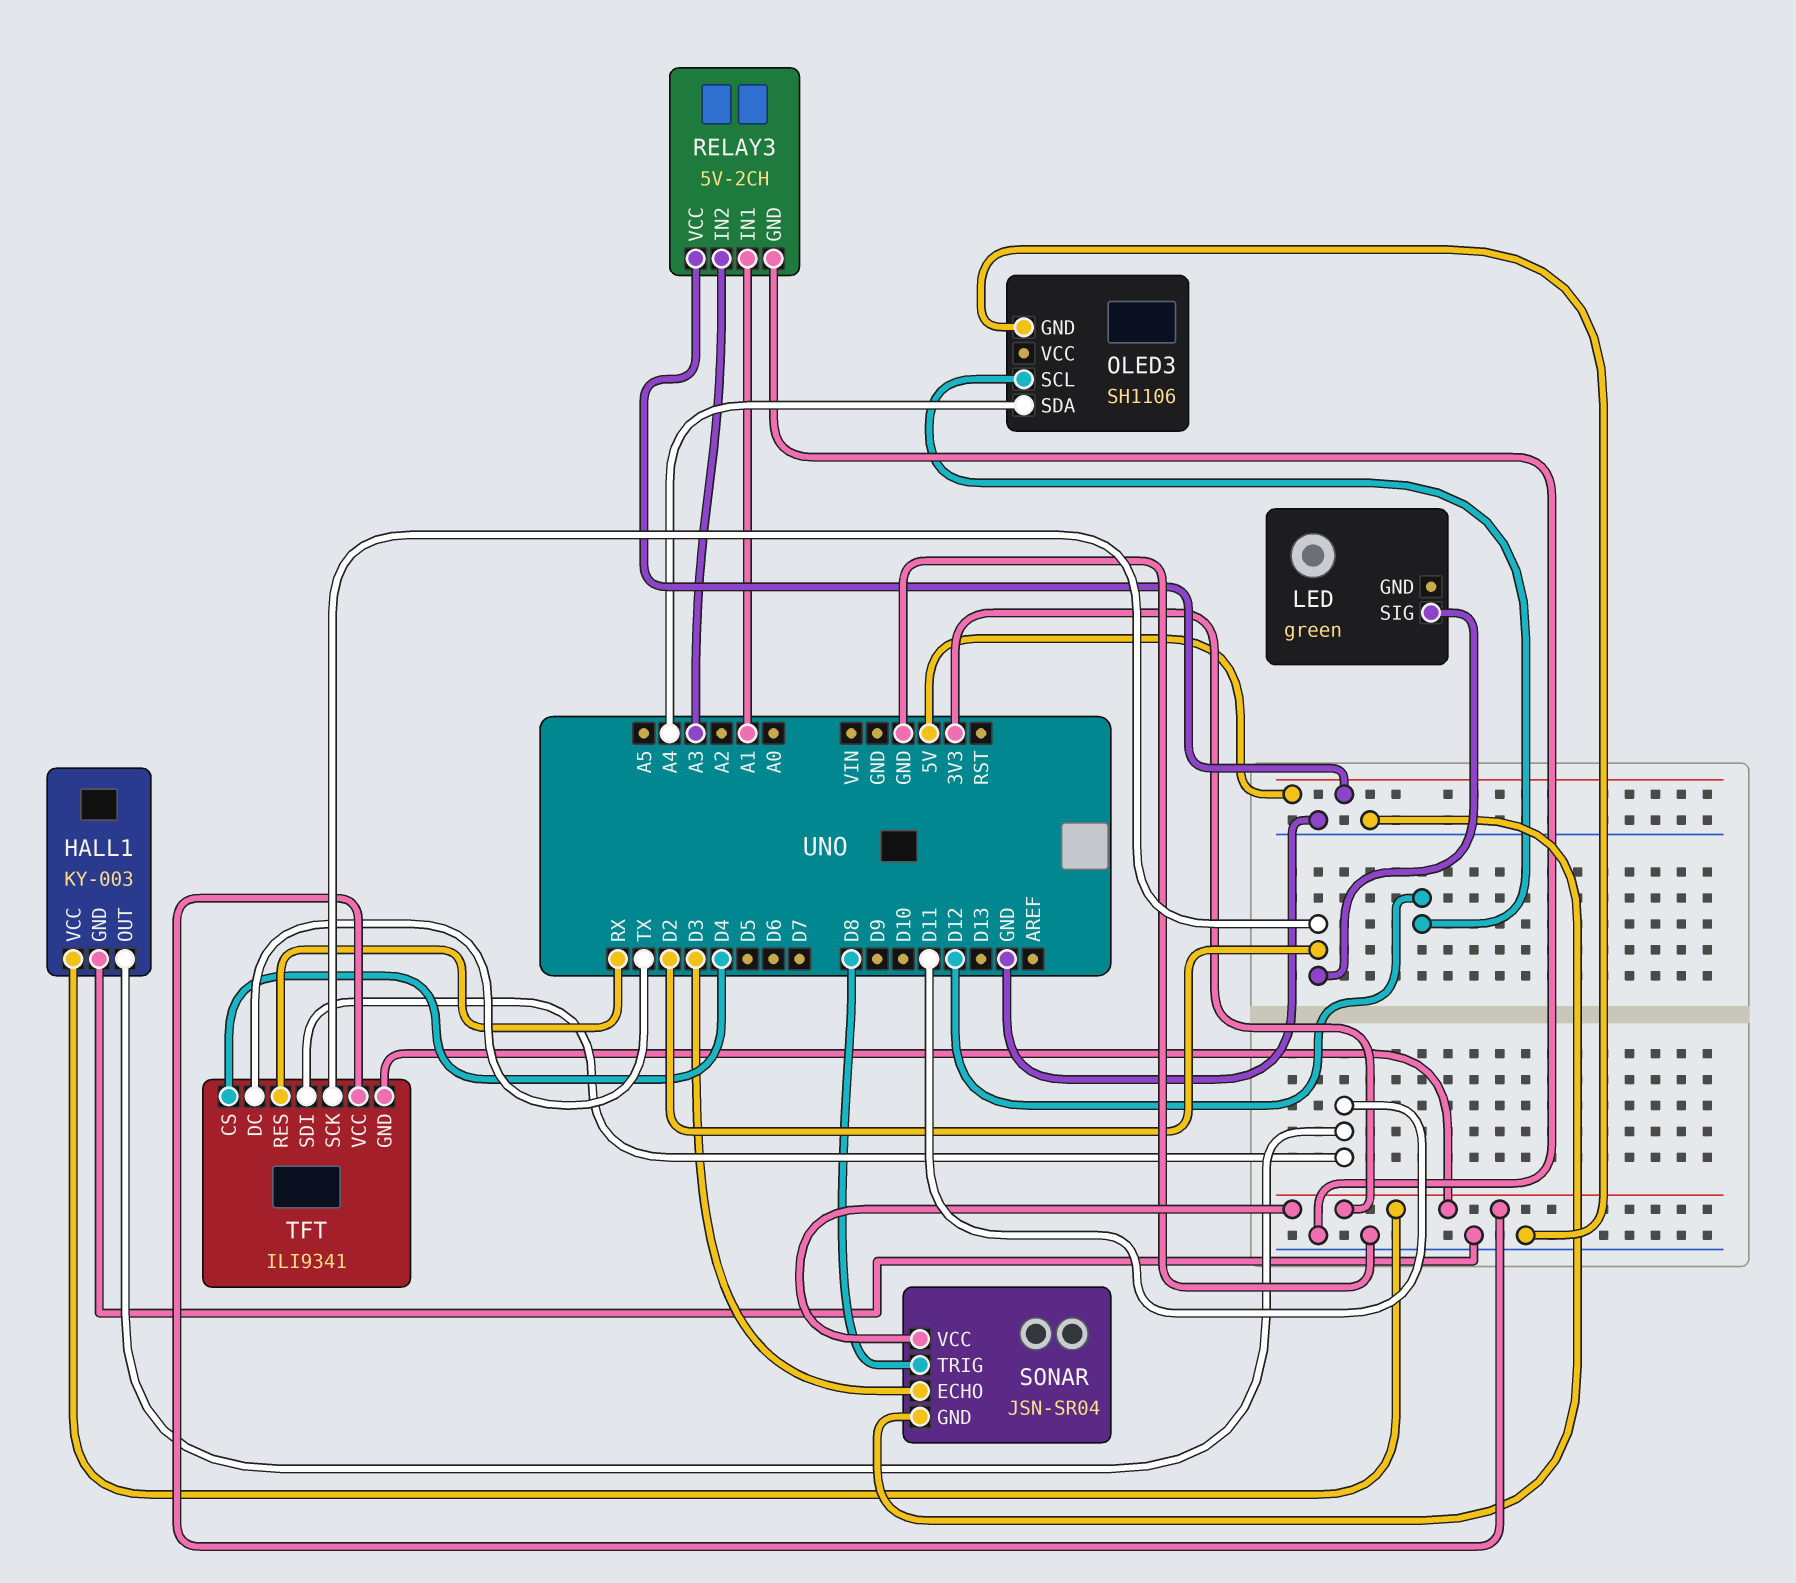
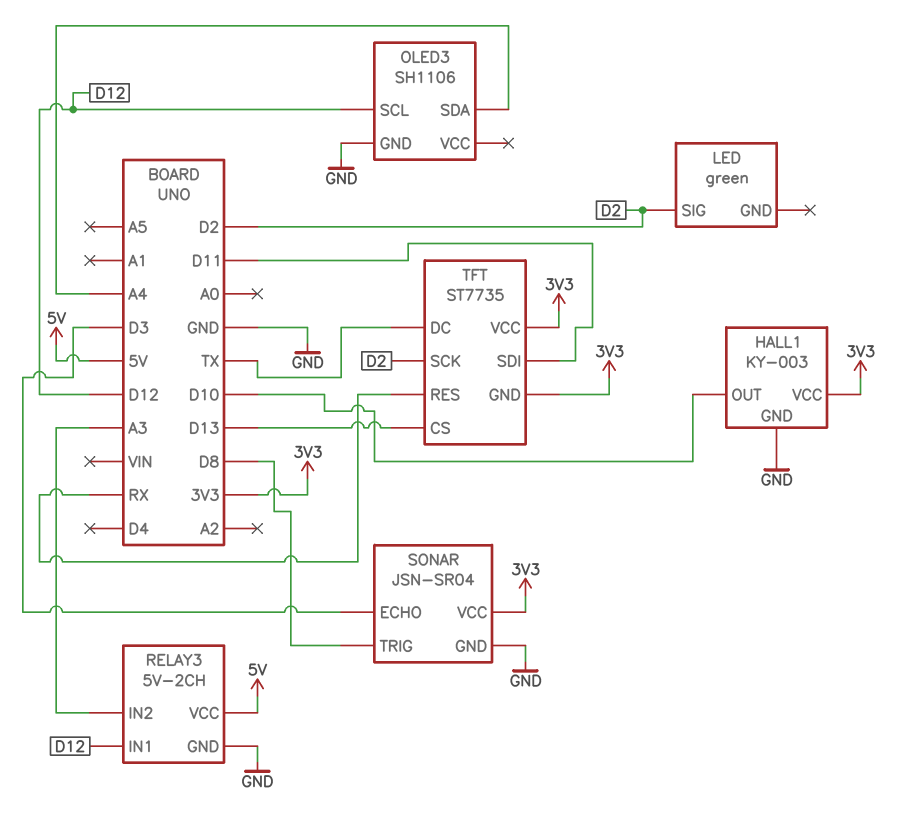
HALL1 pin OUT: D11 -> D10
RELAY3 pin IN1: A1 -> D12
TFT: ILI9341 -> ST7735
TFT pin CS: D4 -> D13

